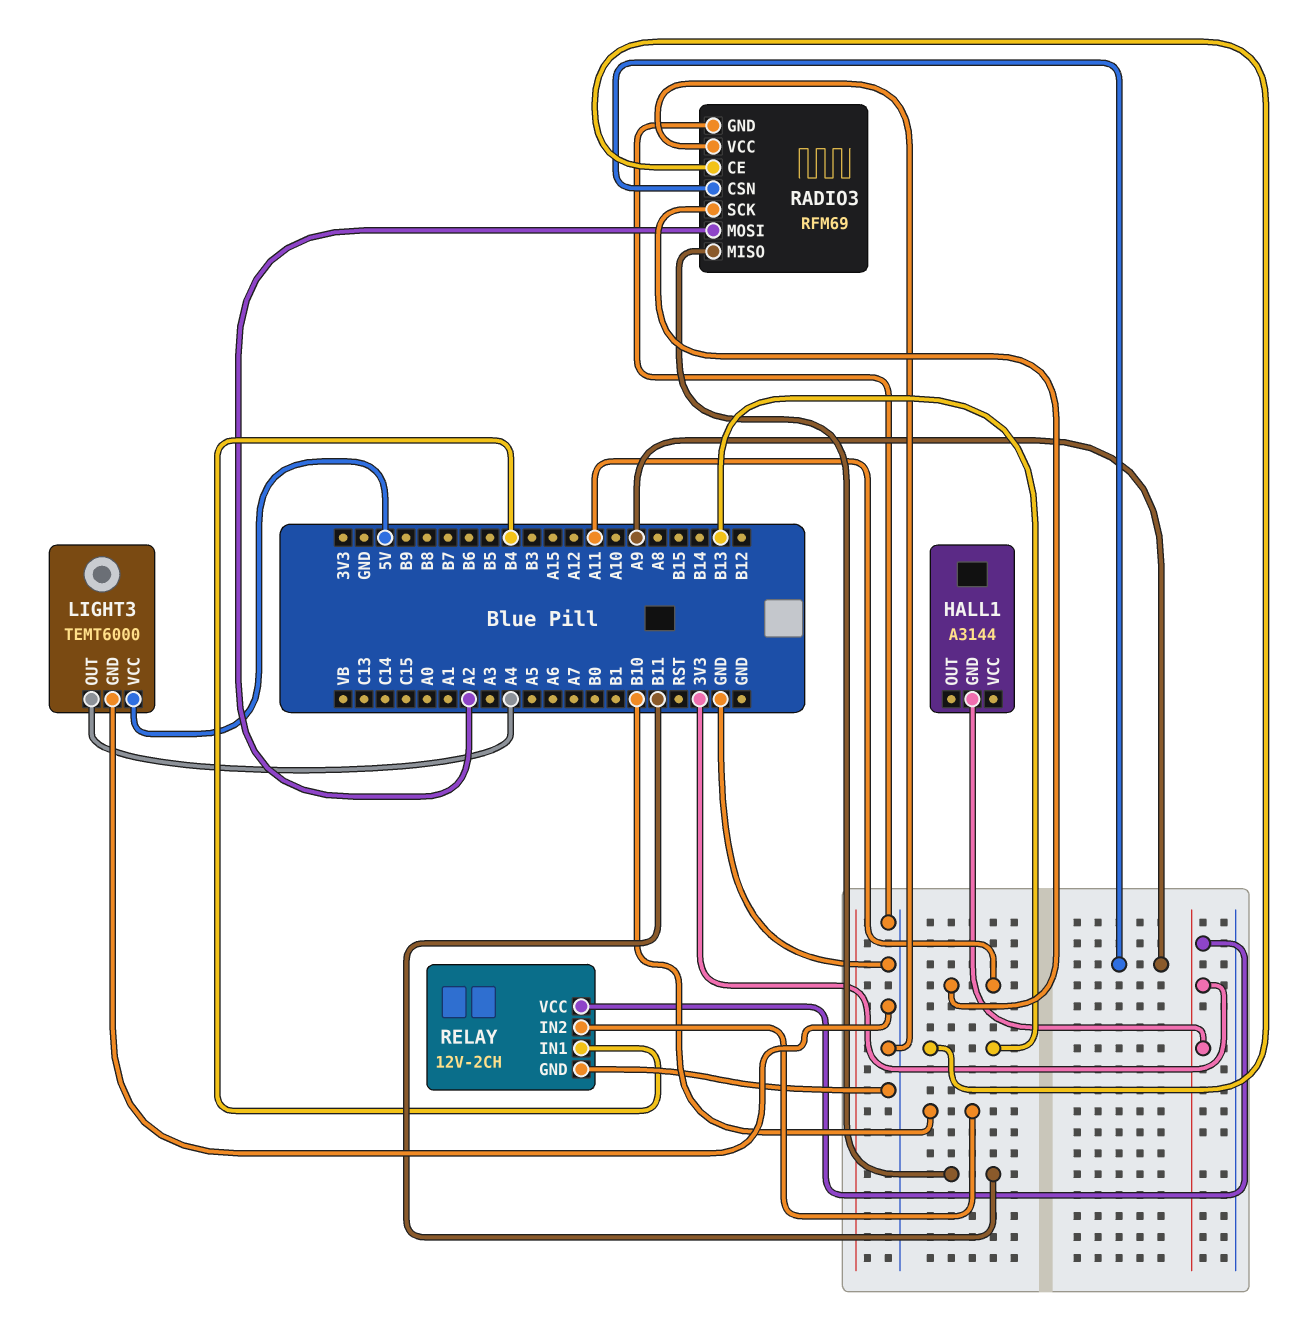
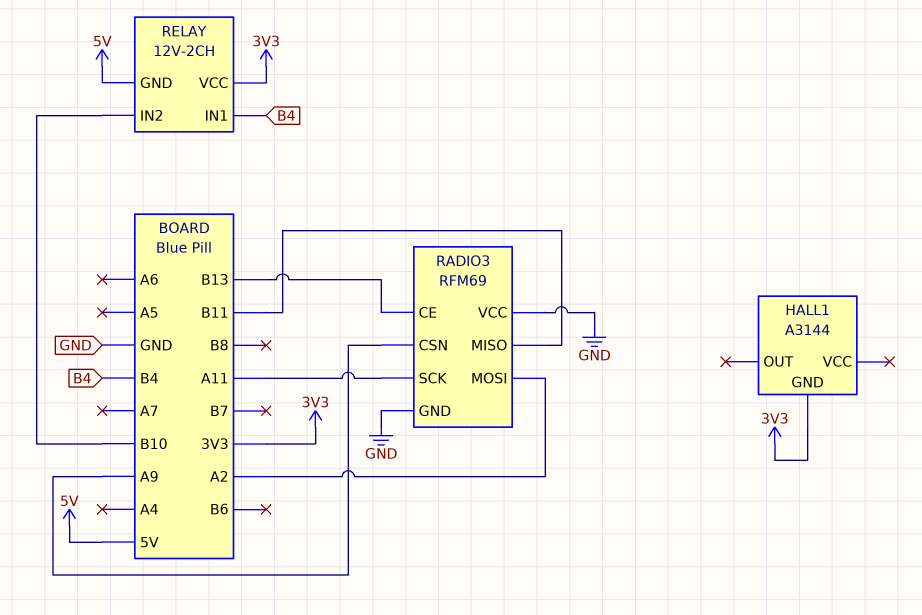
LIGHT3: TEMT6000 -> none
LIGHT3 pin GND: GND -> none
LIGHT3 pin OUT: A4 -> none
LIGHT3 pin VCC: 5V -> none
RELAY pin GND: GND -> 5V

